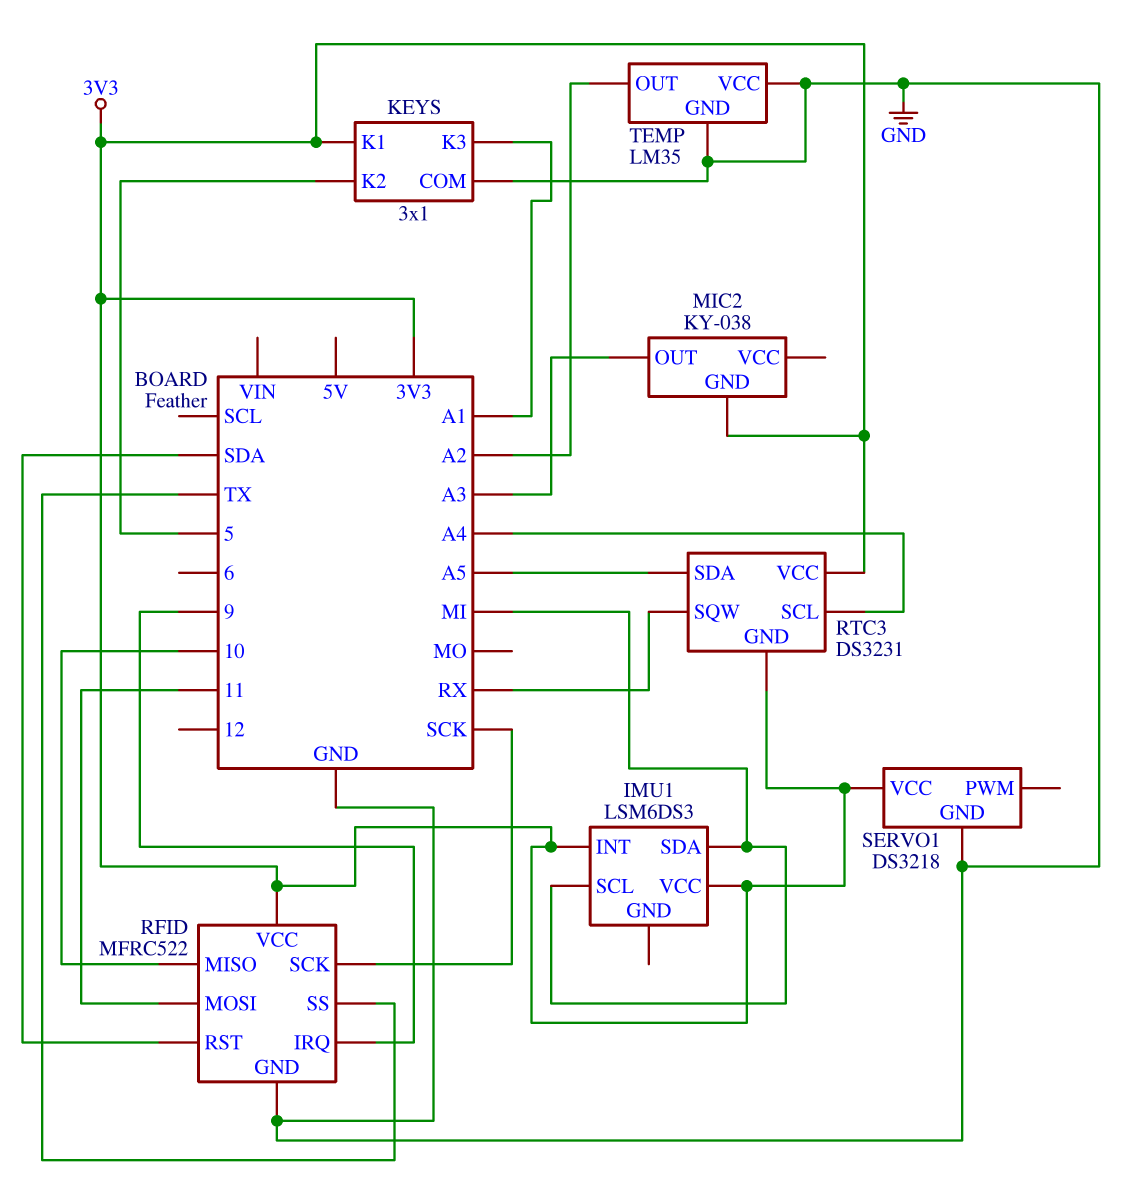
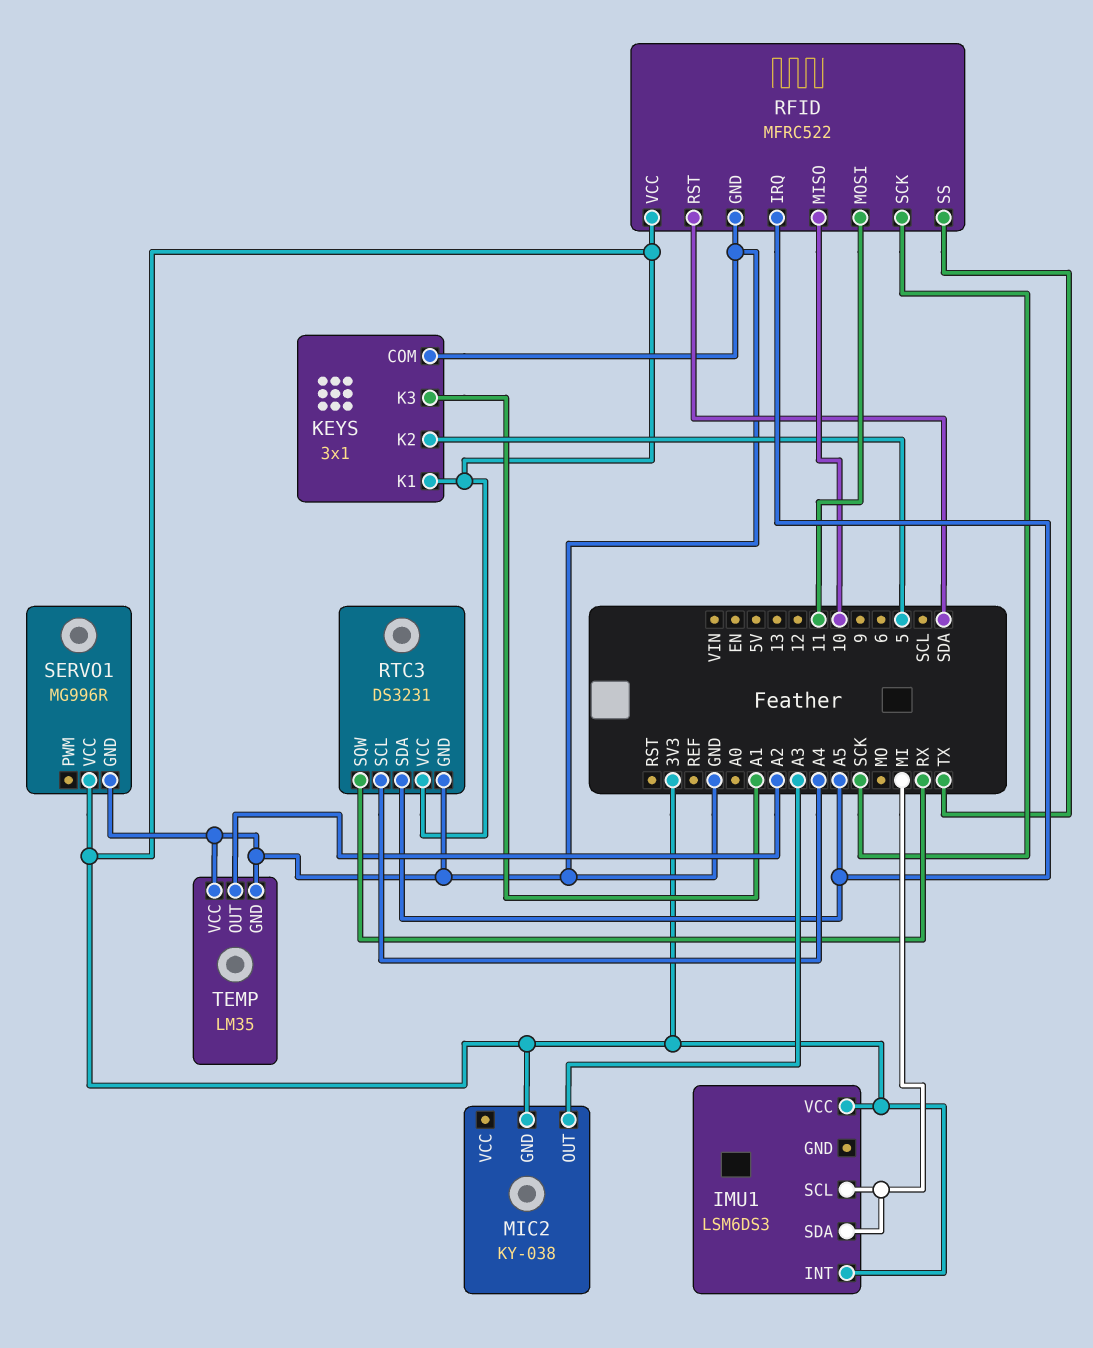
RFID pin IRQ: 9 -> A5
RTC3 pin GND: 3V3 -> GND
SERVO1: DS3218 -> MG996R

